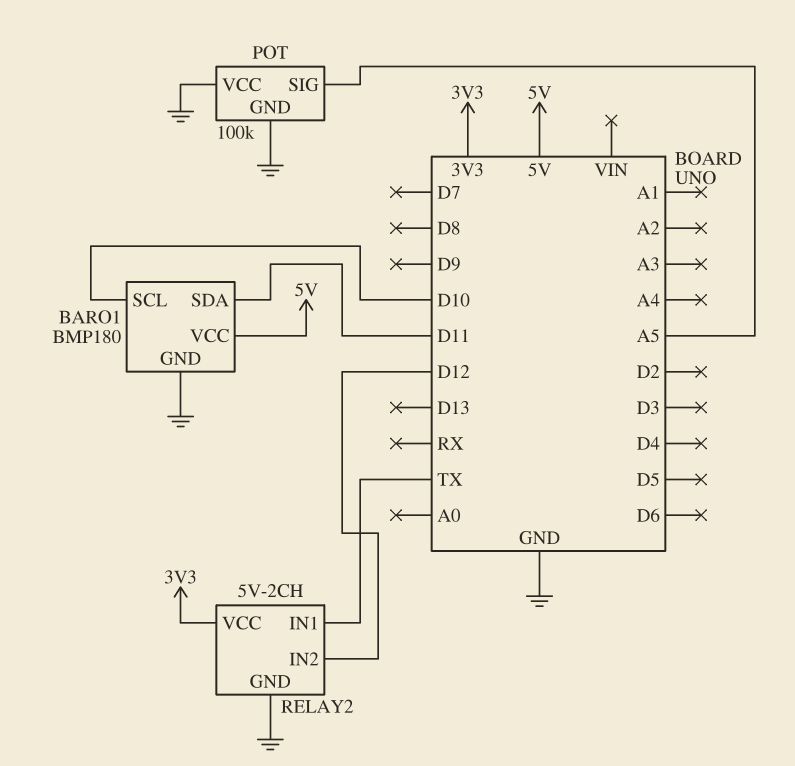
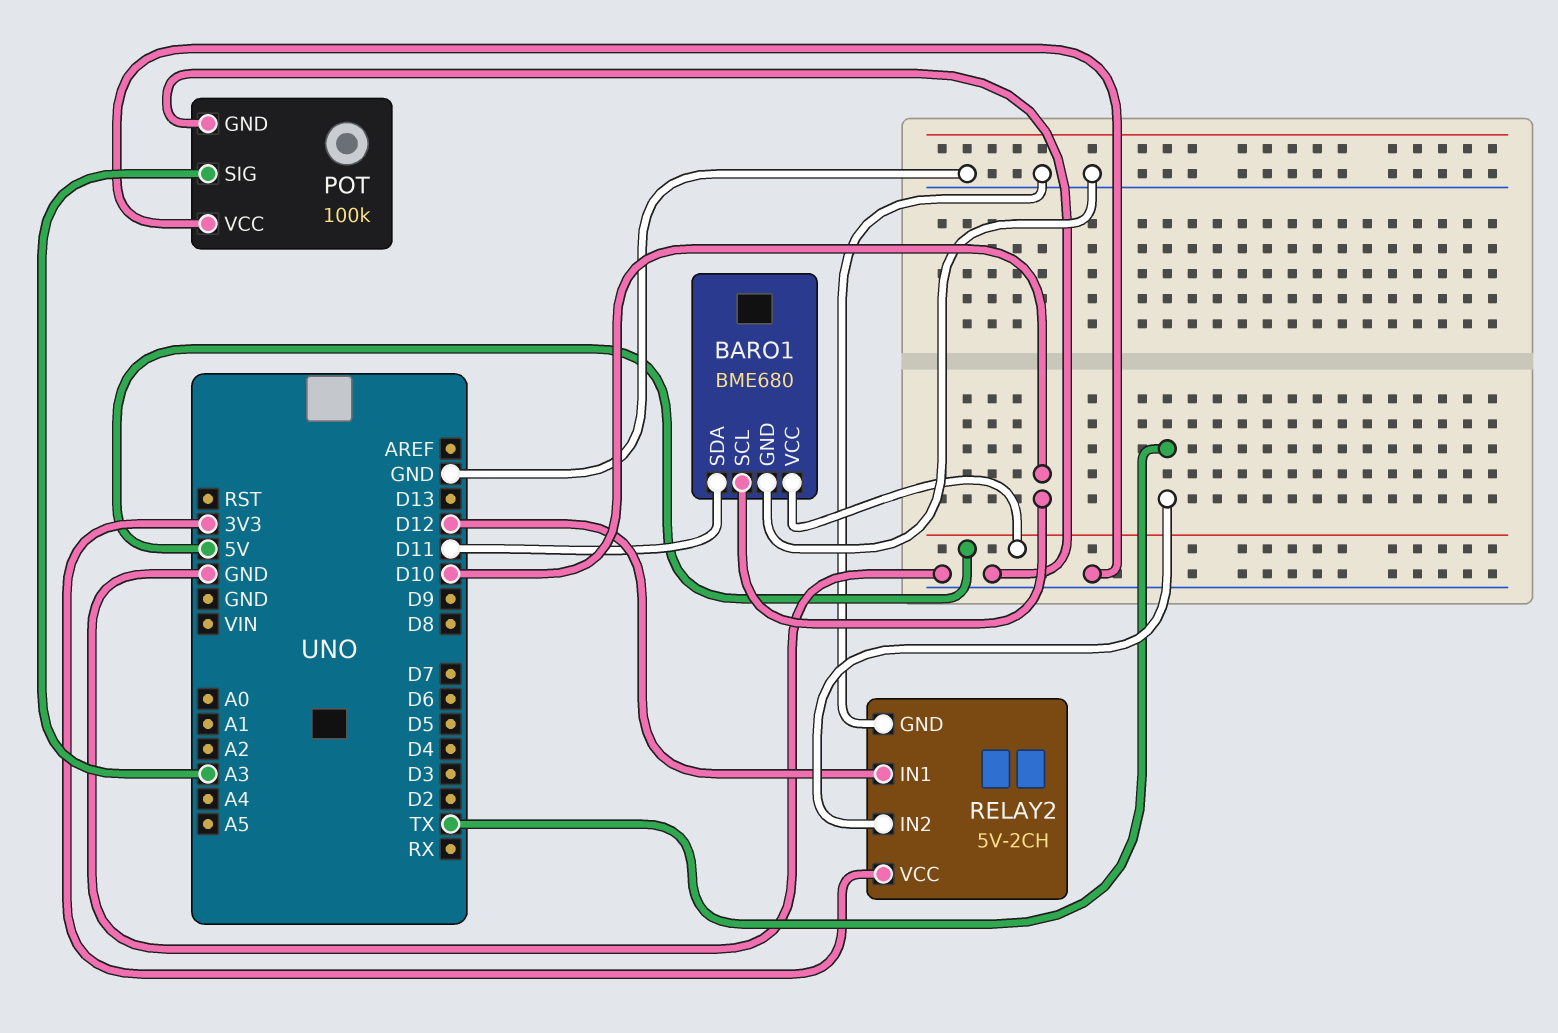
BARO1: BMP180 -> BME680
POT pin SIG: A5 -> A3
RELAY2 pin IN1: TX -> D12
RELAY2 pin IN2: D12 -> TX

